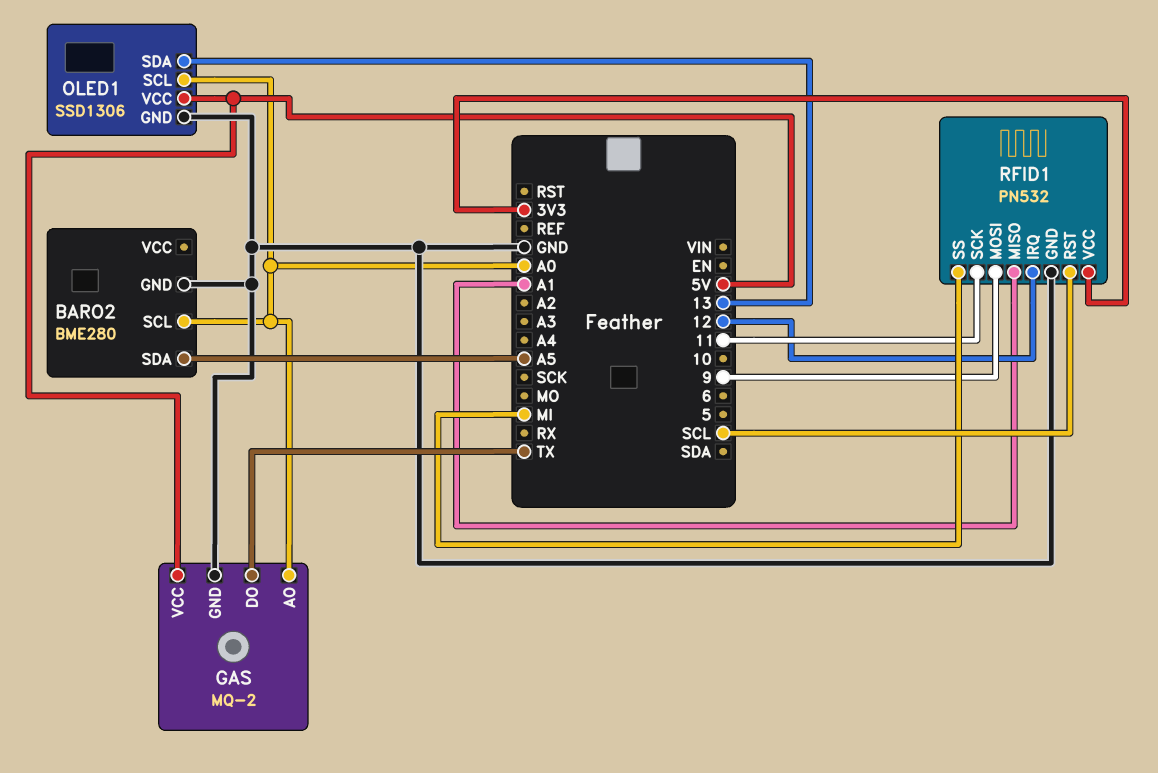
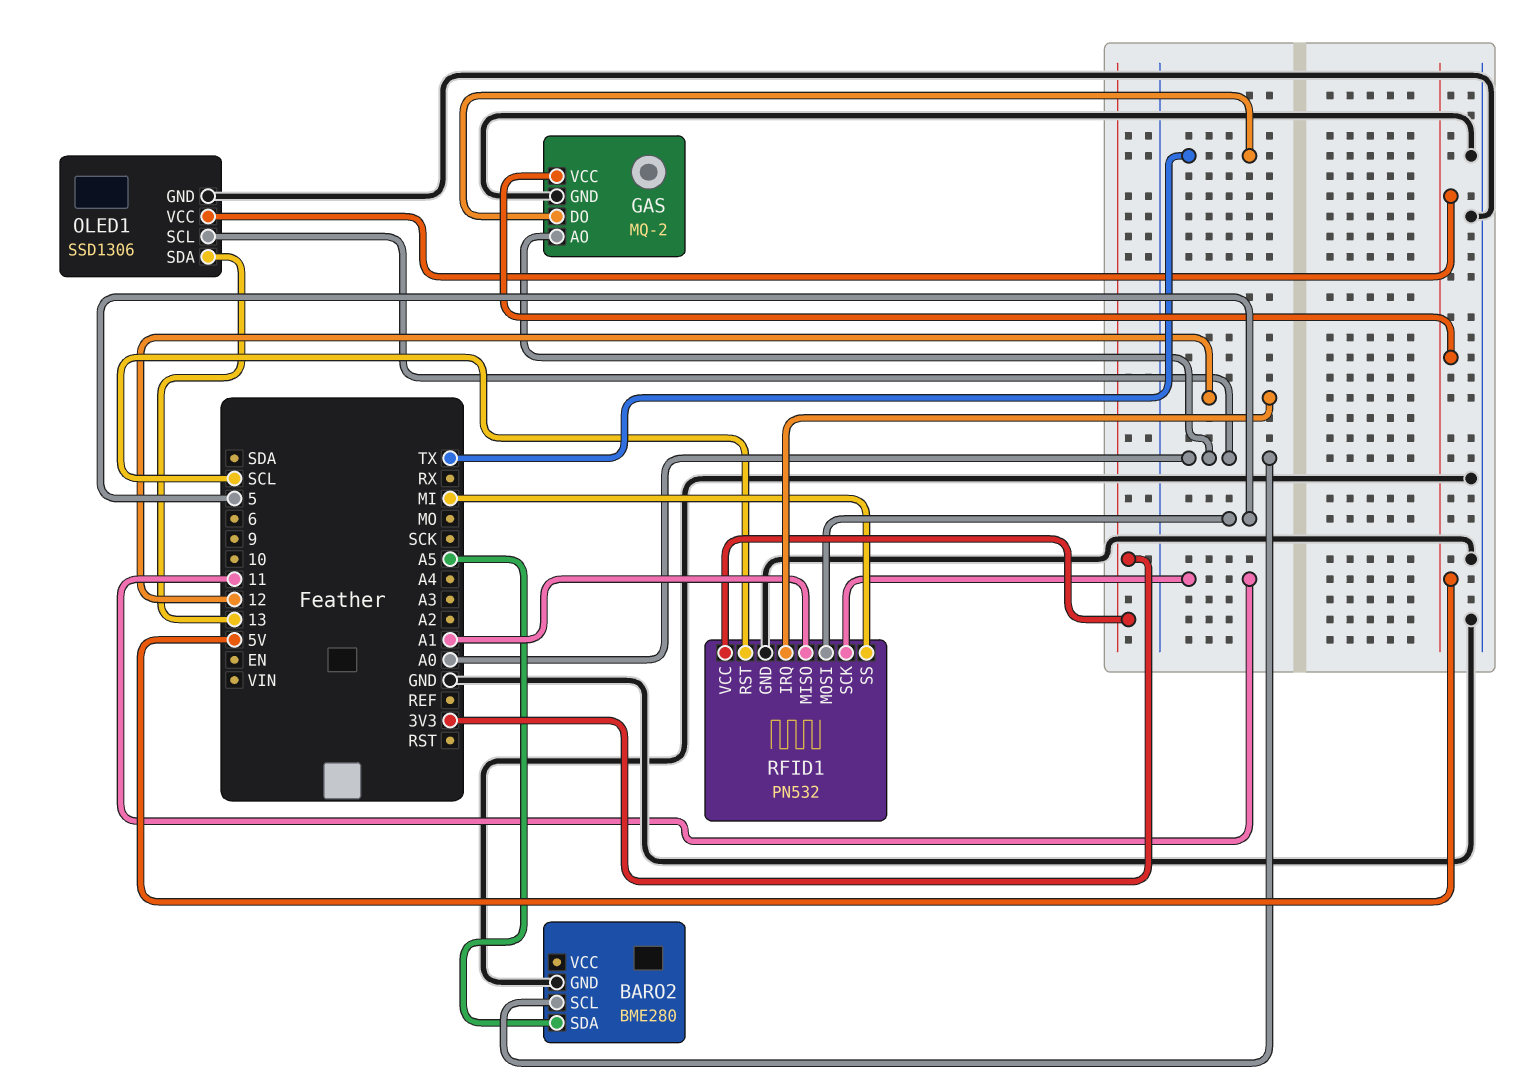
RFID1 pin MOSI: 9 -> 5

